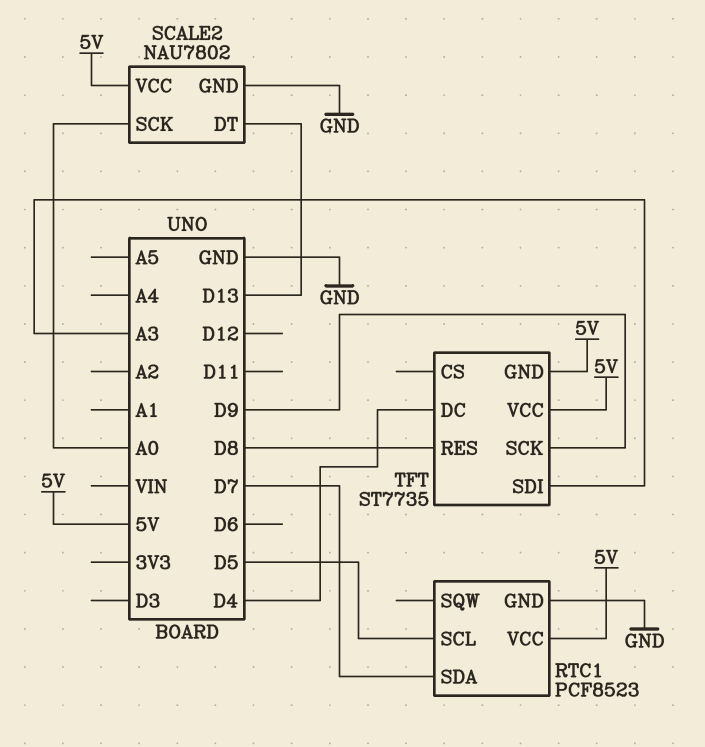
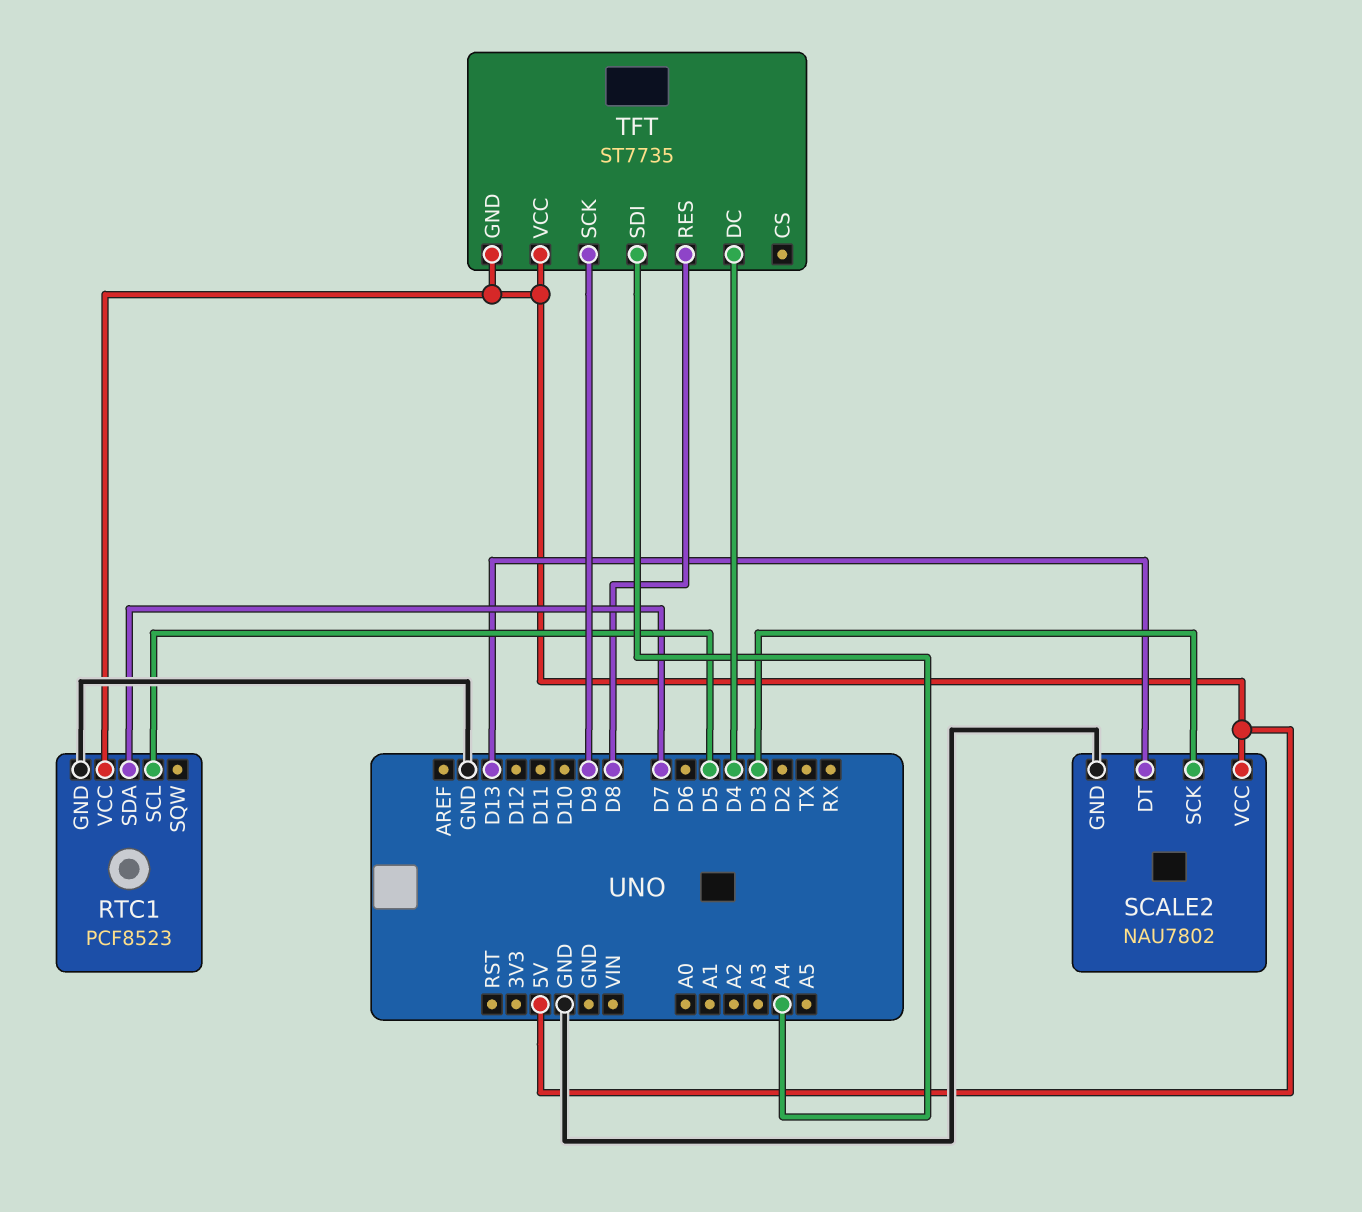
SCALE2 pin SCK: A0 -> D3
TFT pin SDI: A3 -> A4

